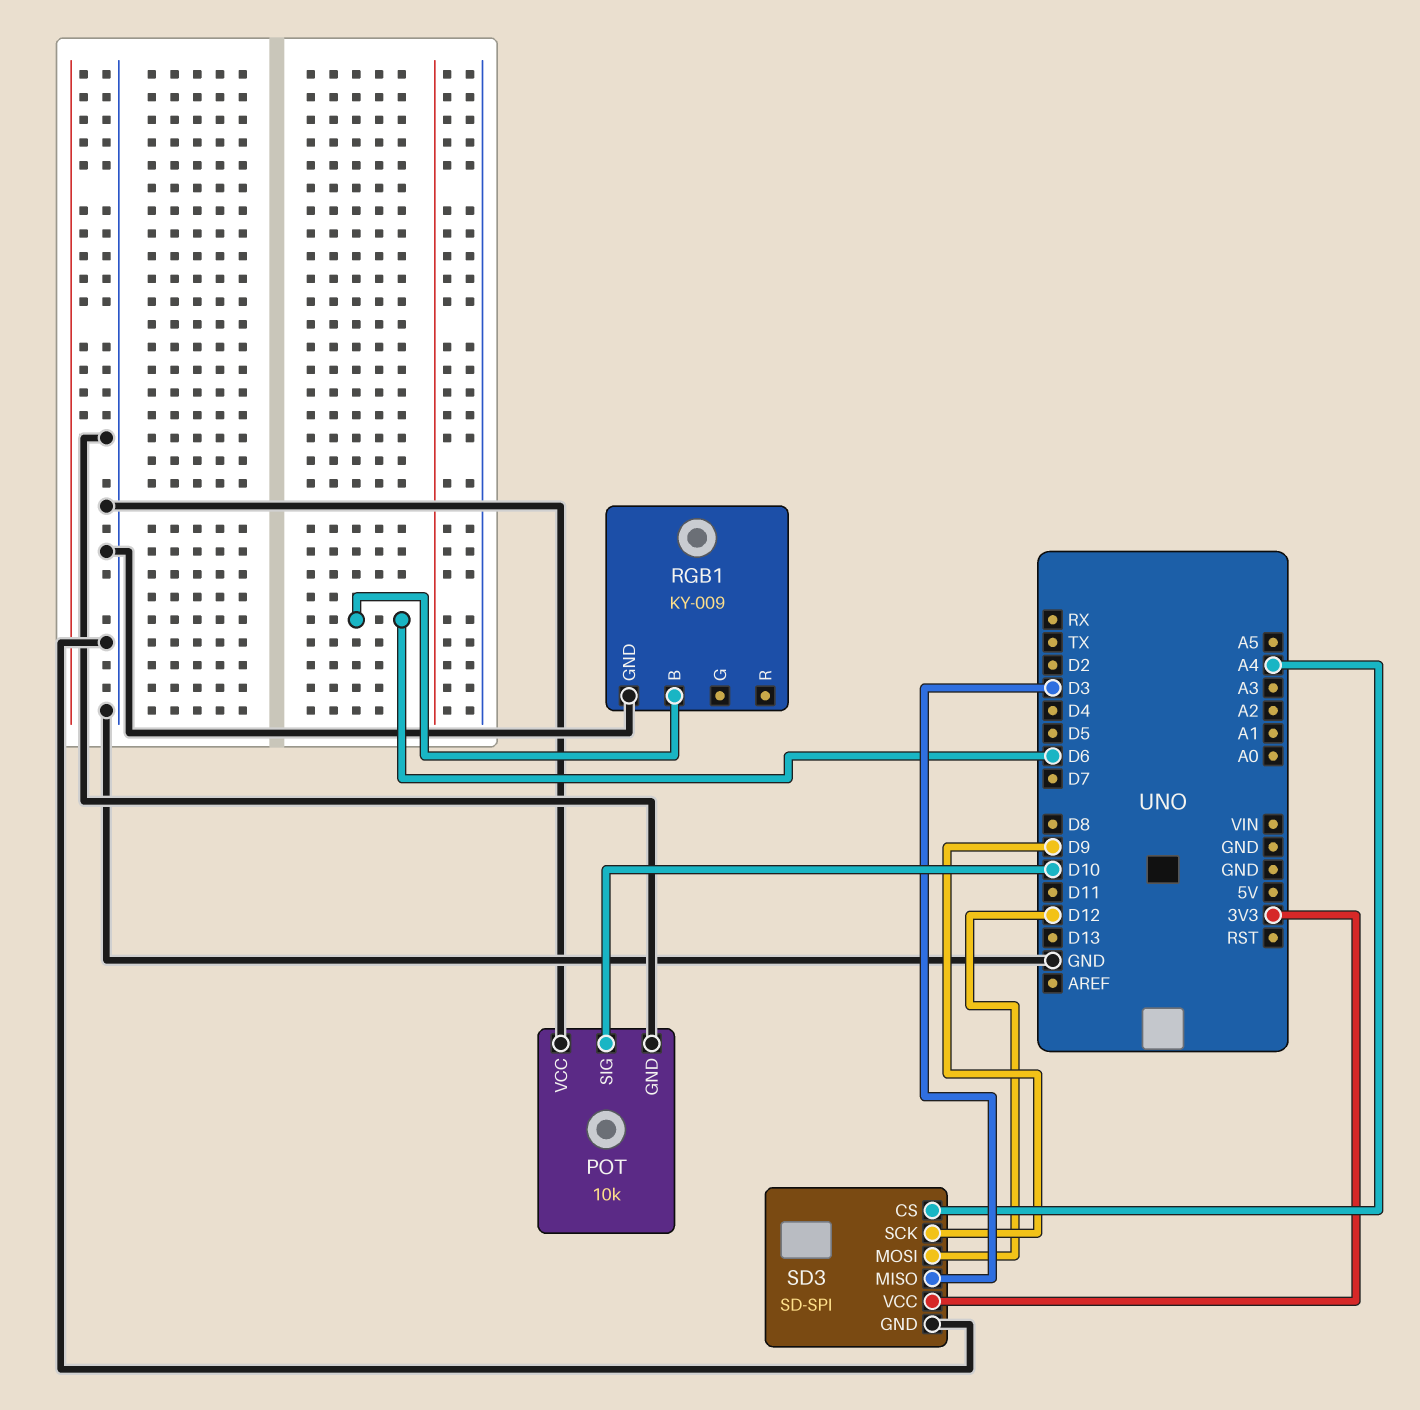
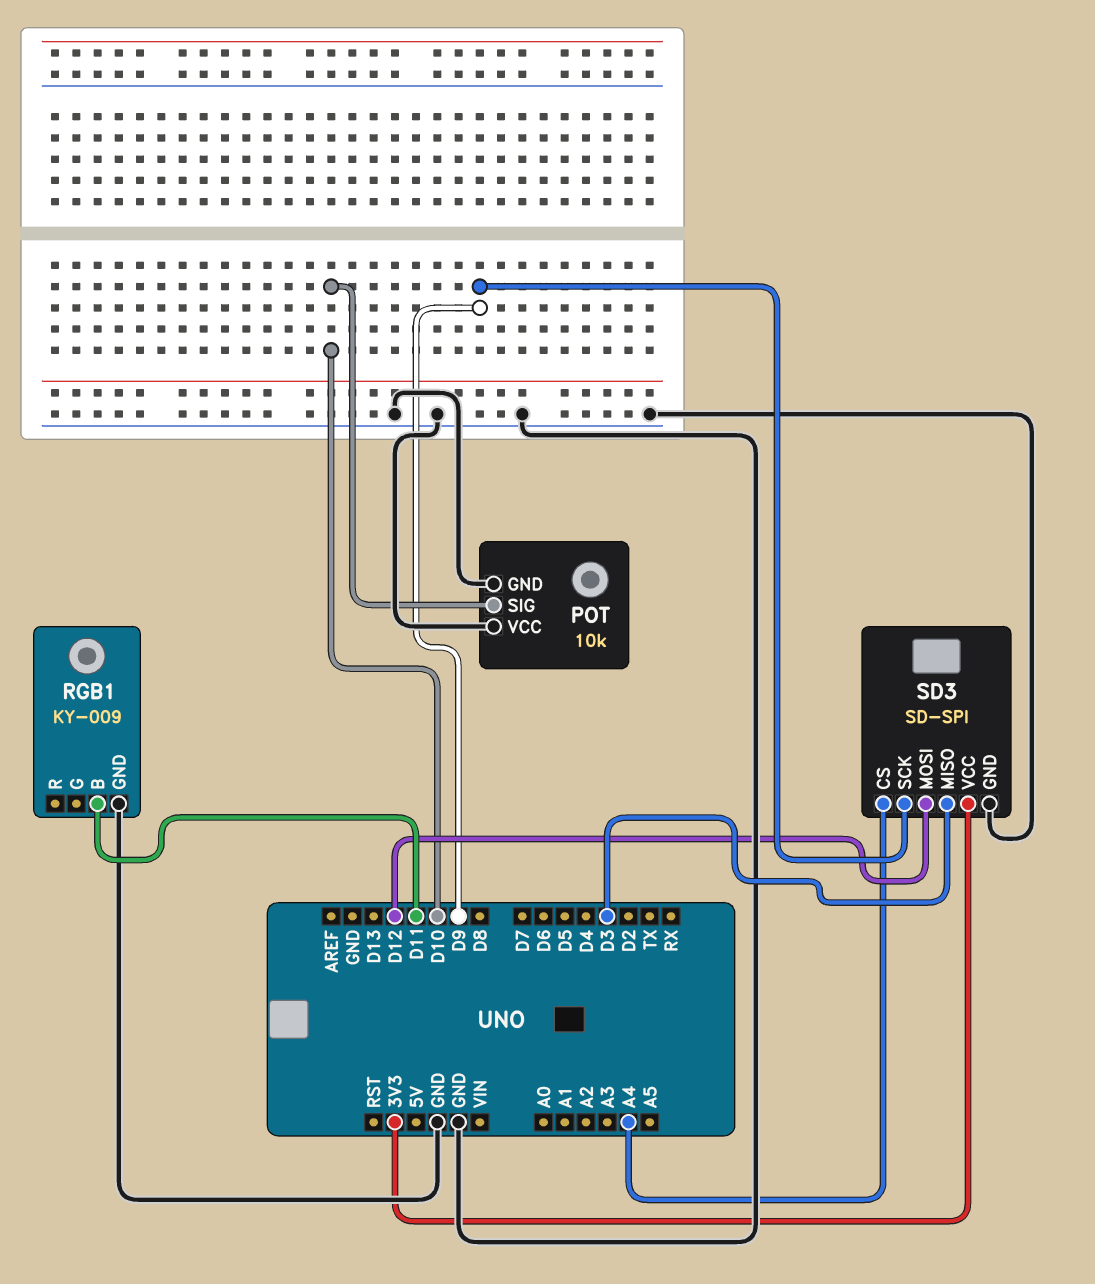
RGB1 pin B: D6 -> D11

